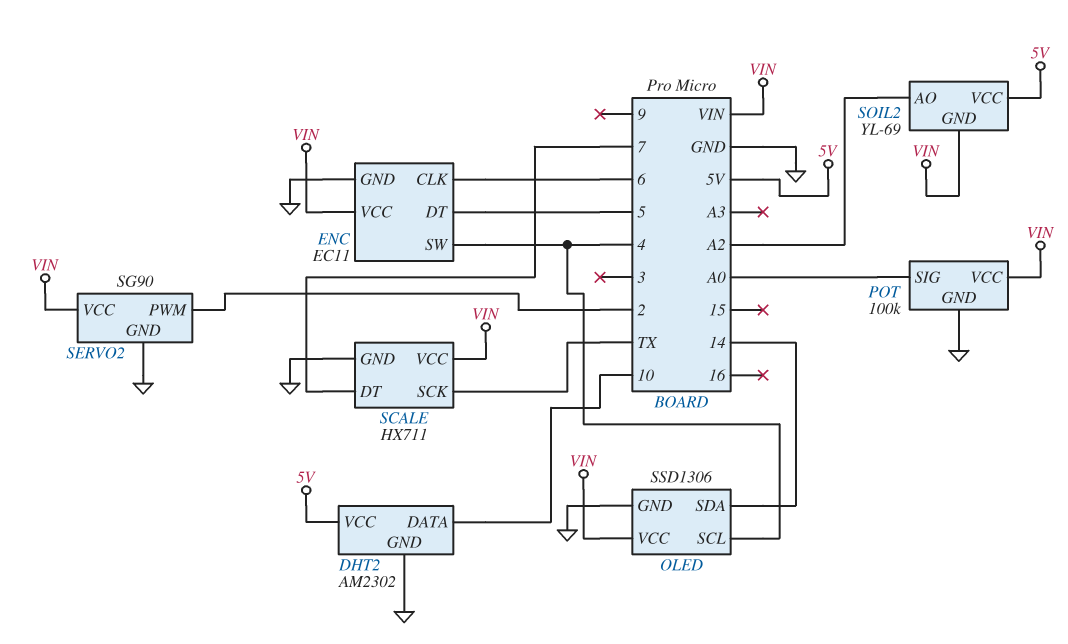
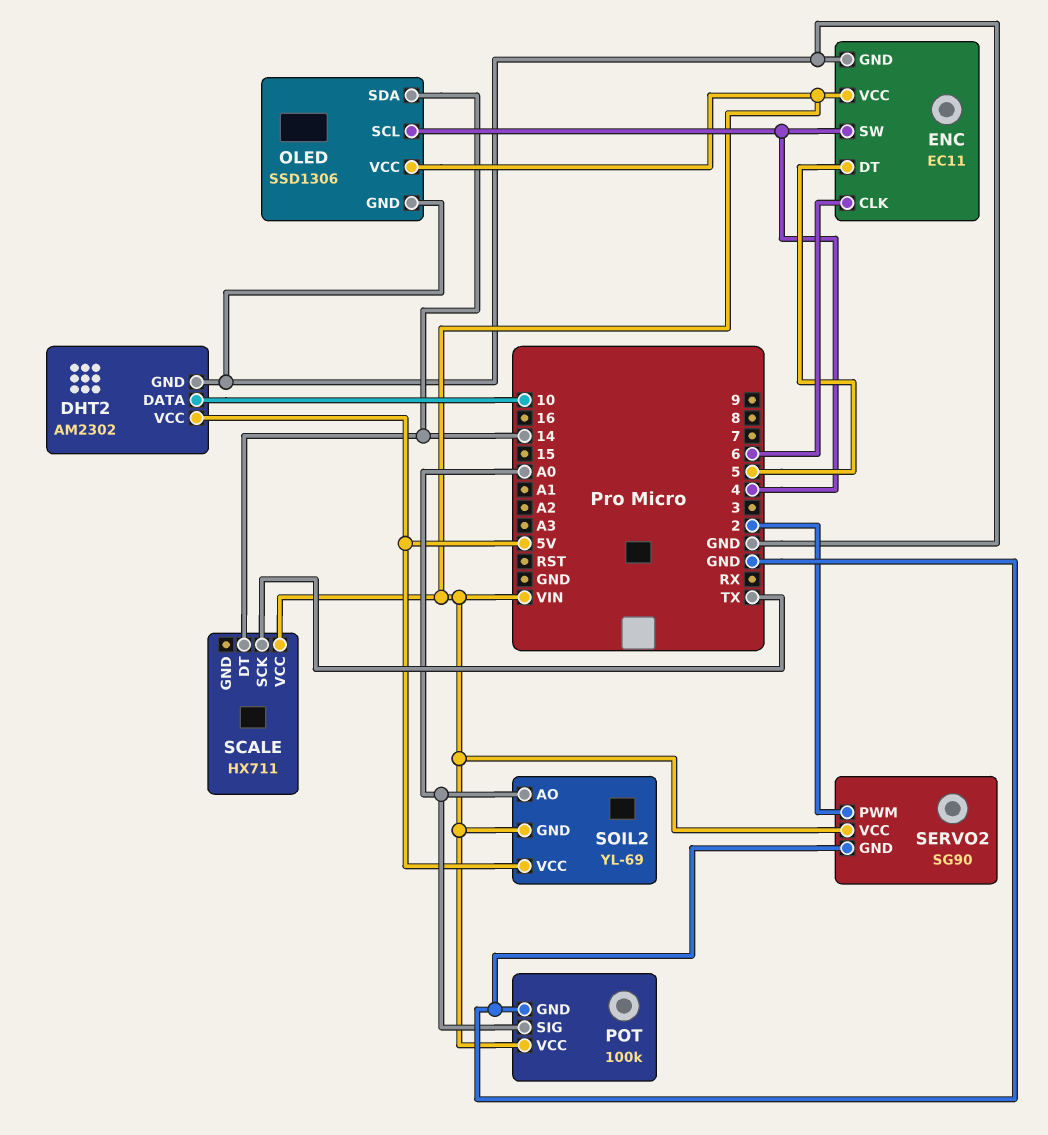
SCALE pin DT: 7 -> 14
SCALE pin GND: GND -> none
SOIL2 pin AO: A2 -> A0

